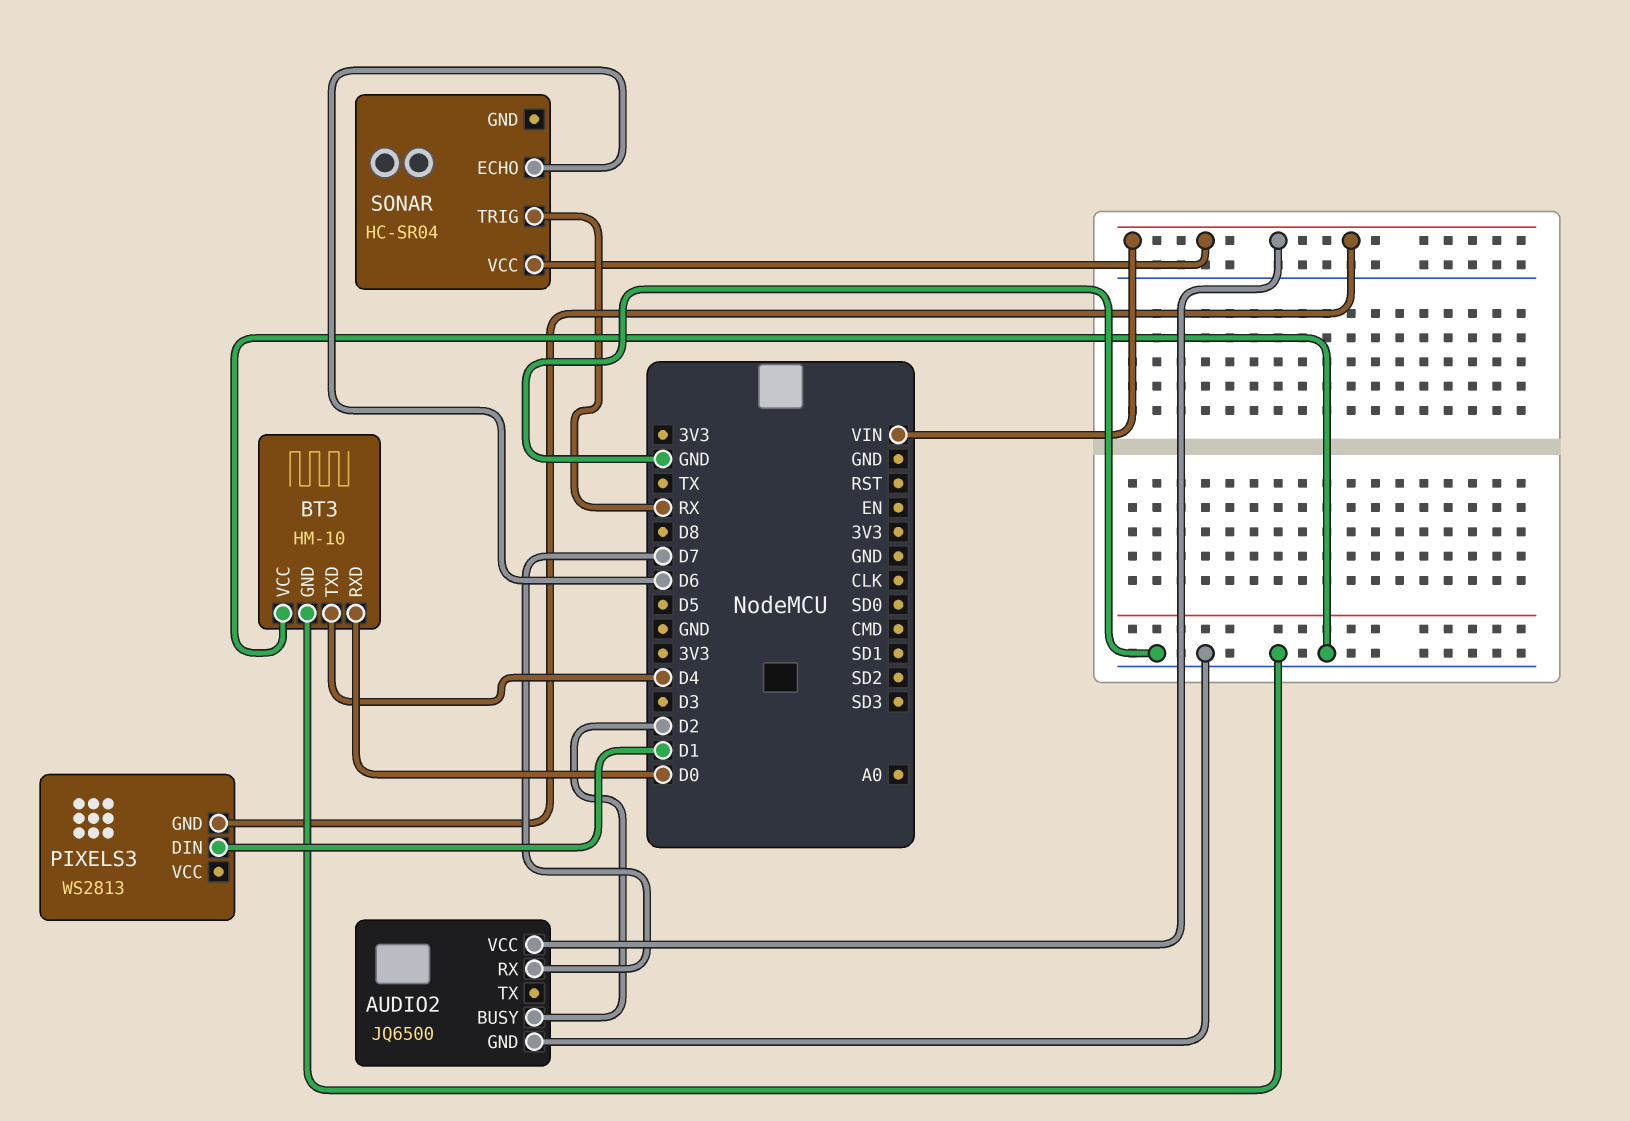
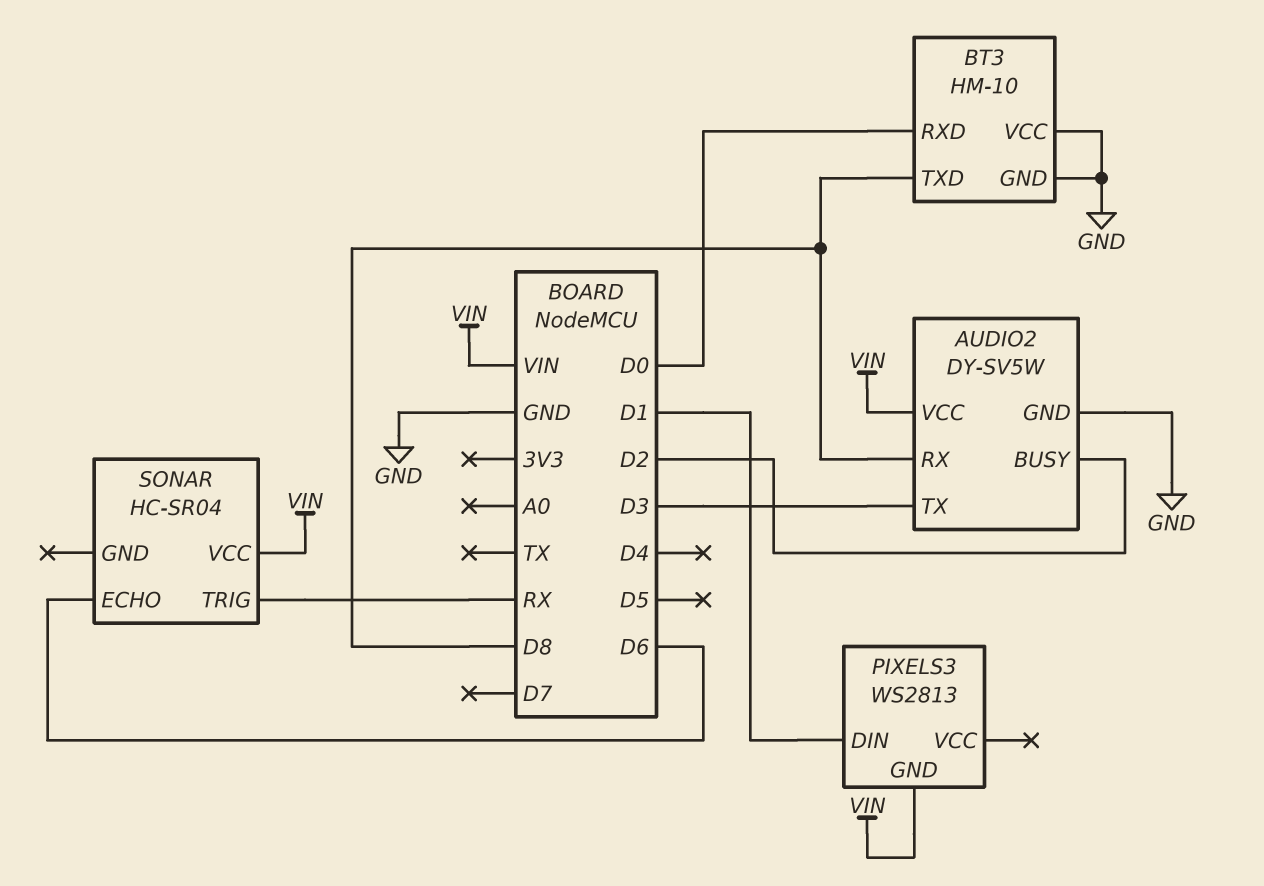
AUDIO2: JQ6500 -> DY-SV5W
AUDIO2 pin RX: D7 -> D8
AUDIO2 pin TX: none -> D3
BT3 pin TXD: D4 -> D8

